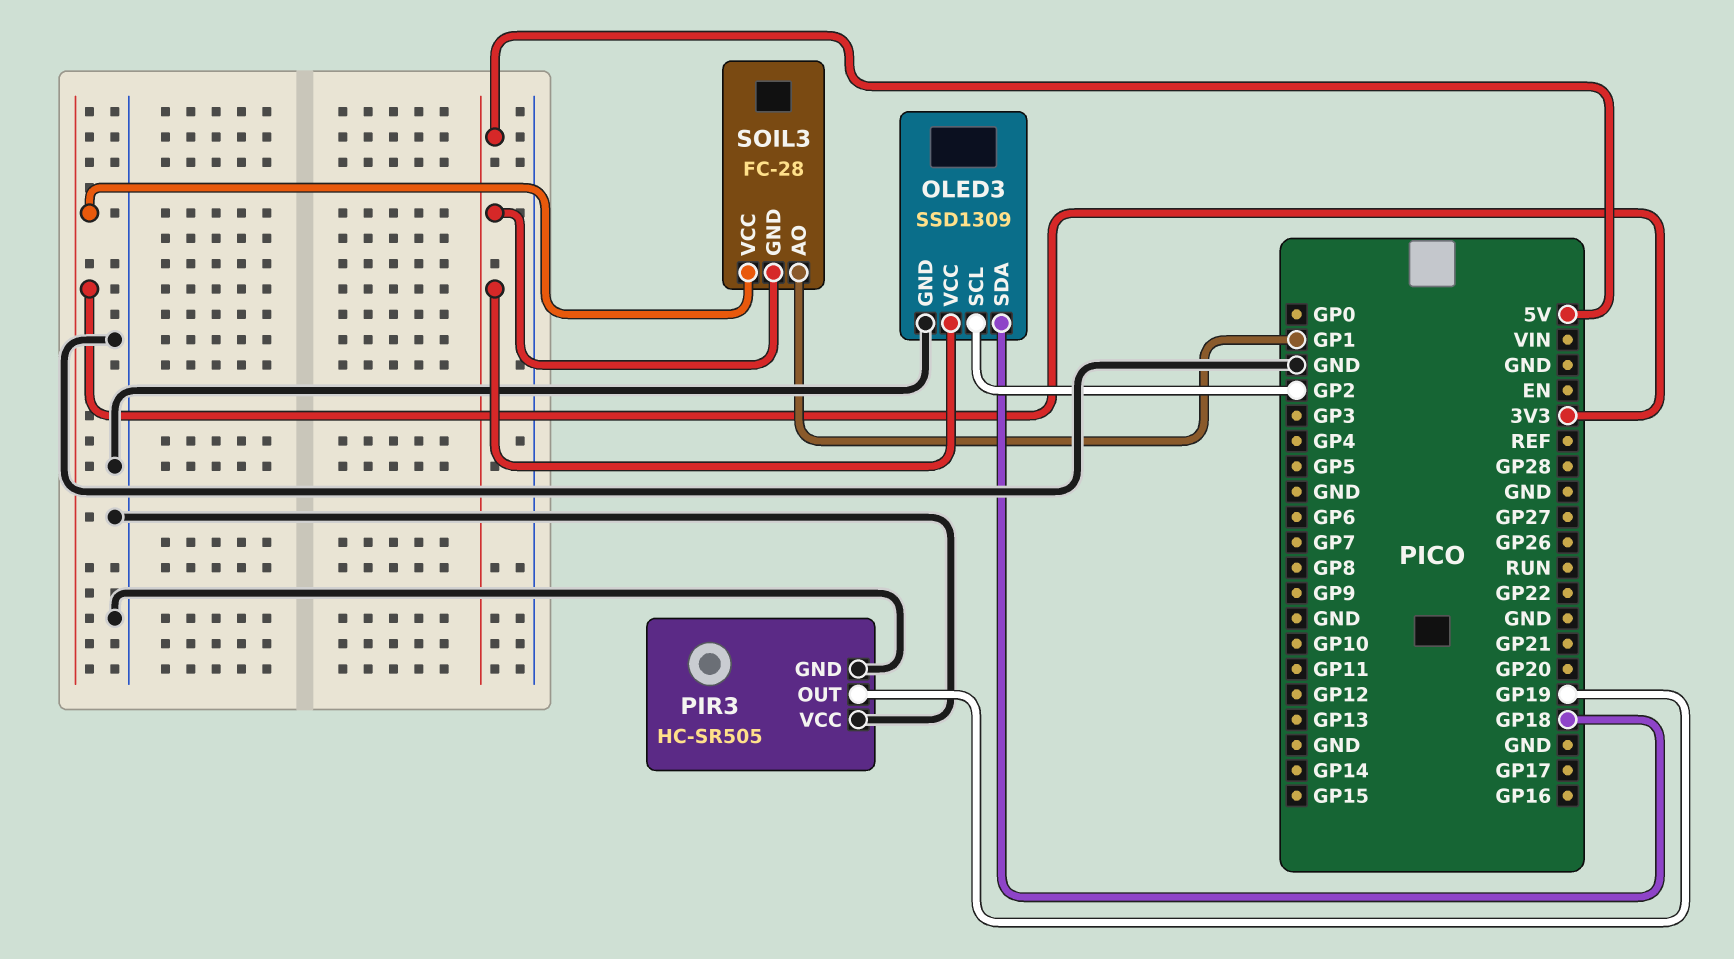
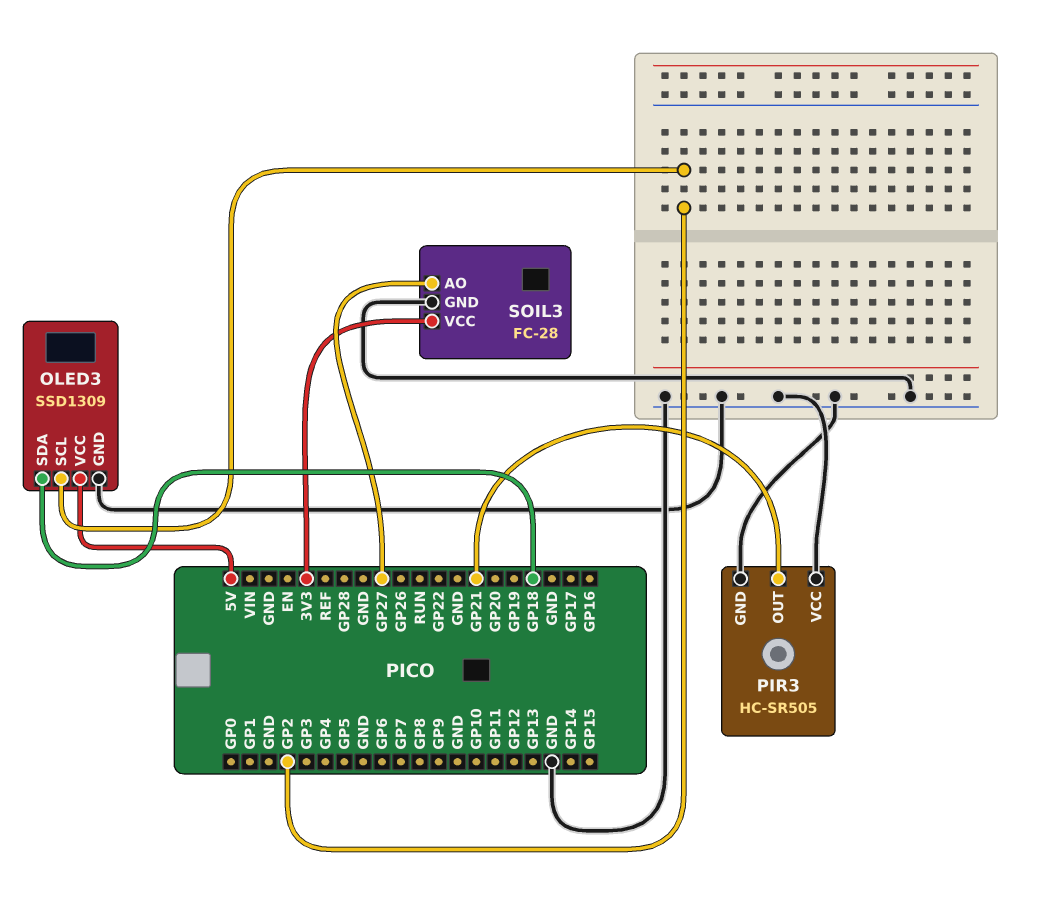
PIR3 pin OUT: GP19 -> GP21
SOIL3 pin AO: GP1 -> GP27
SOIL3 pin GND: 5V -> GND

